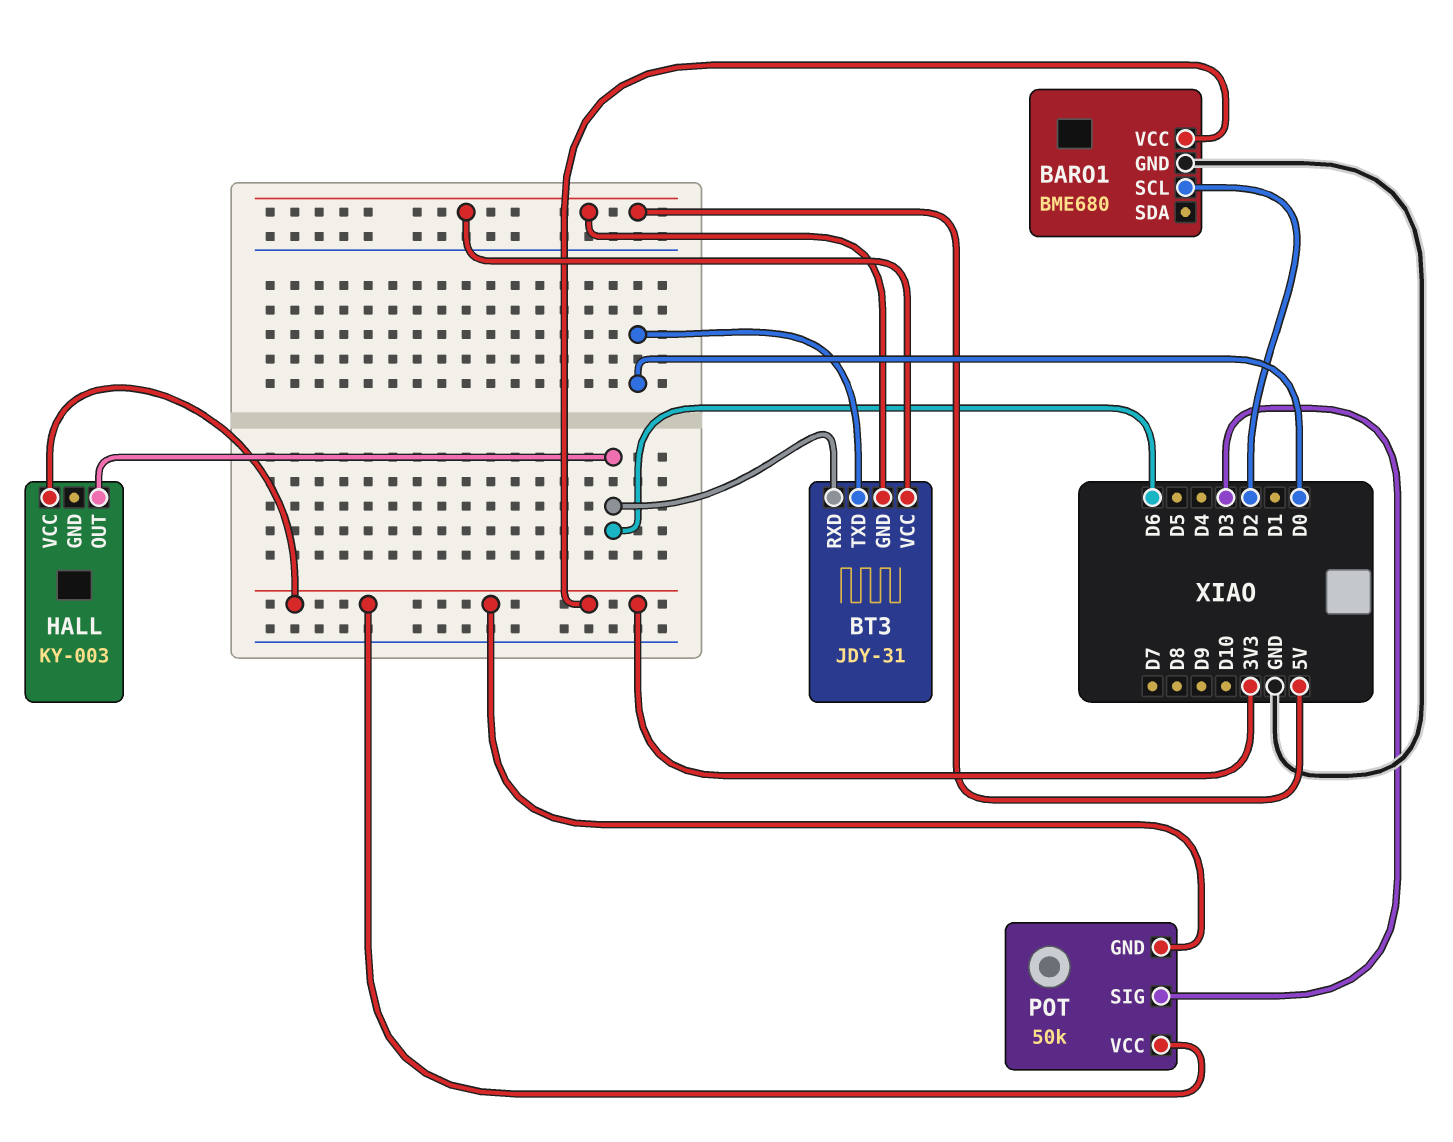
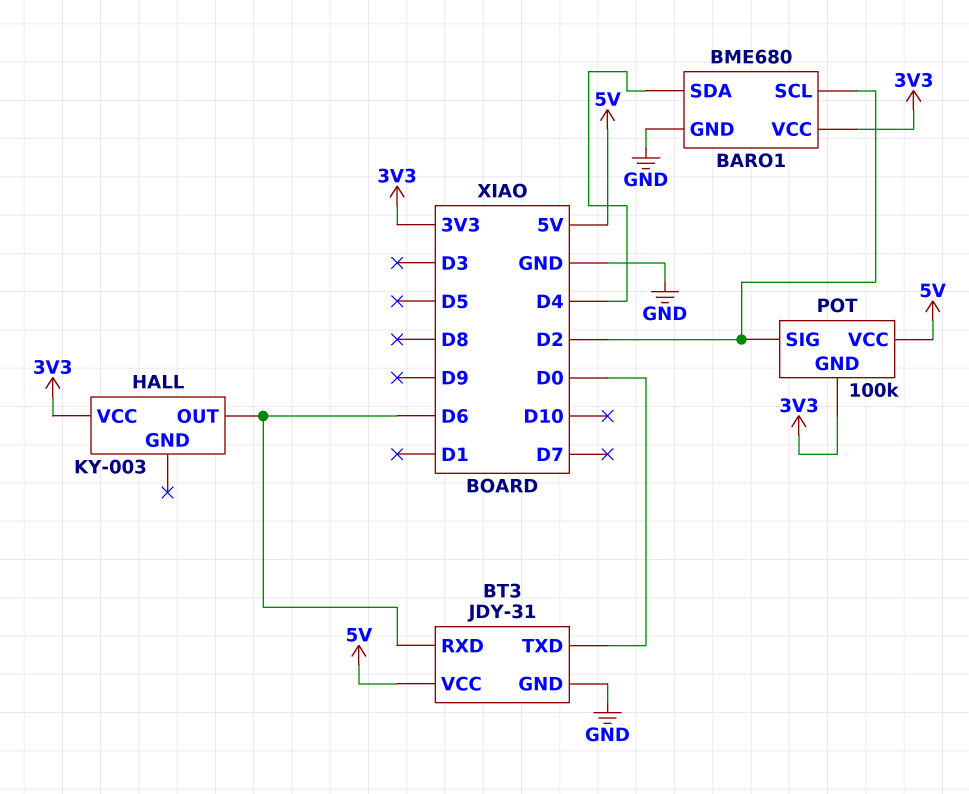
BARO1 pin SDA: none -> D4
BT3 pin GND: 5V -> GND
POT: 50k -> 100k
POT pin SIG: D3 -> D2
POT pin VCC: 3V3 -> 5V

